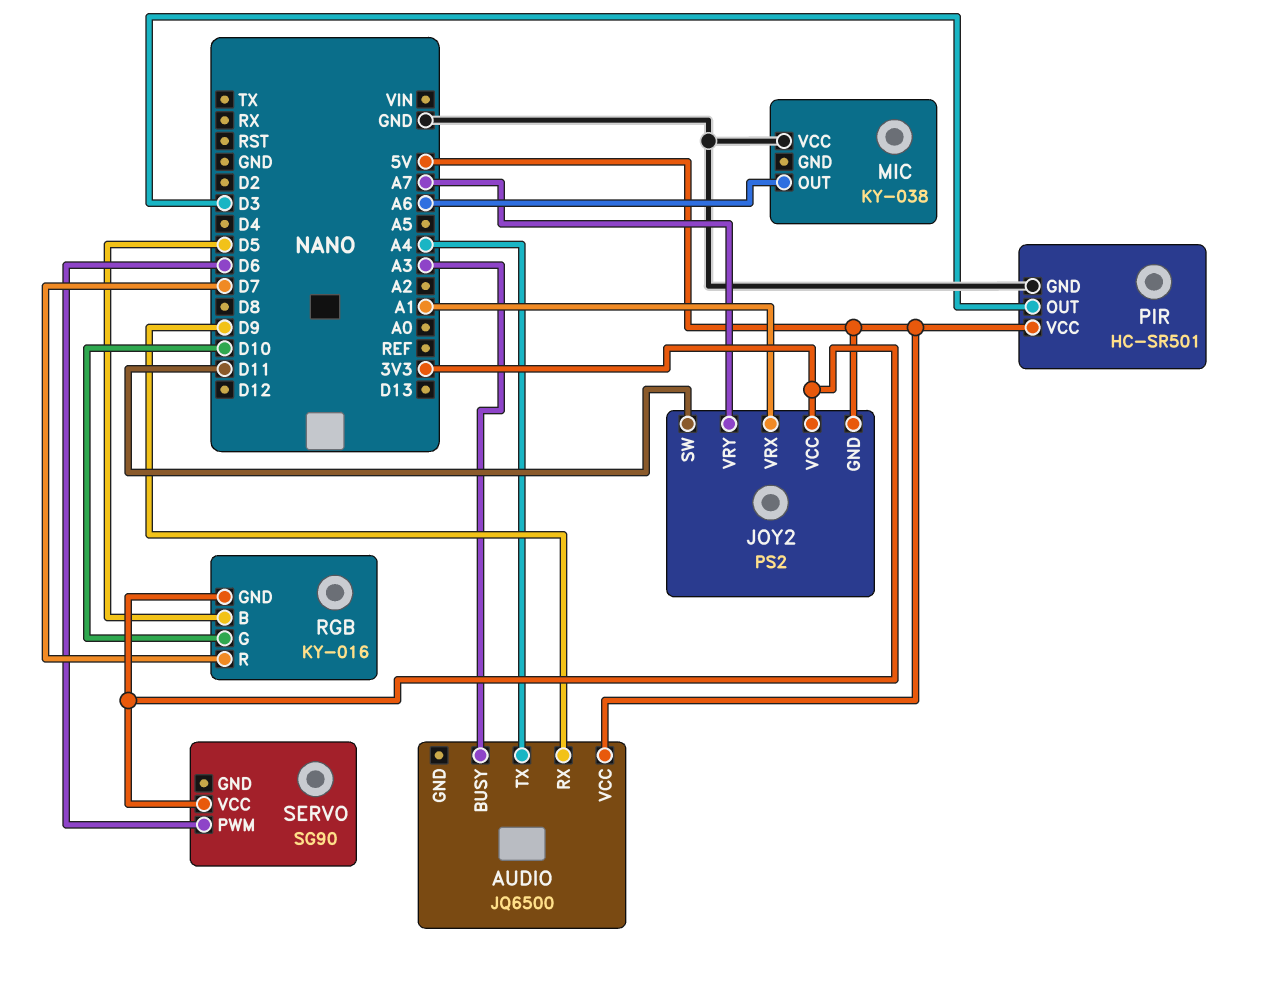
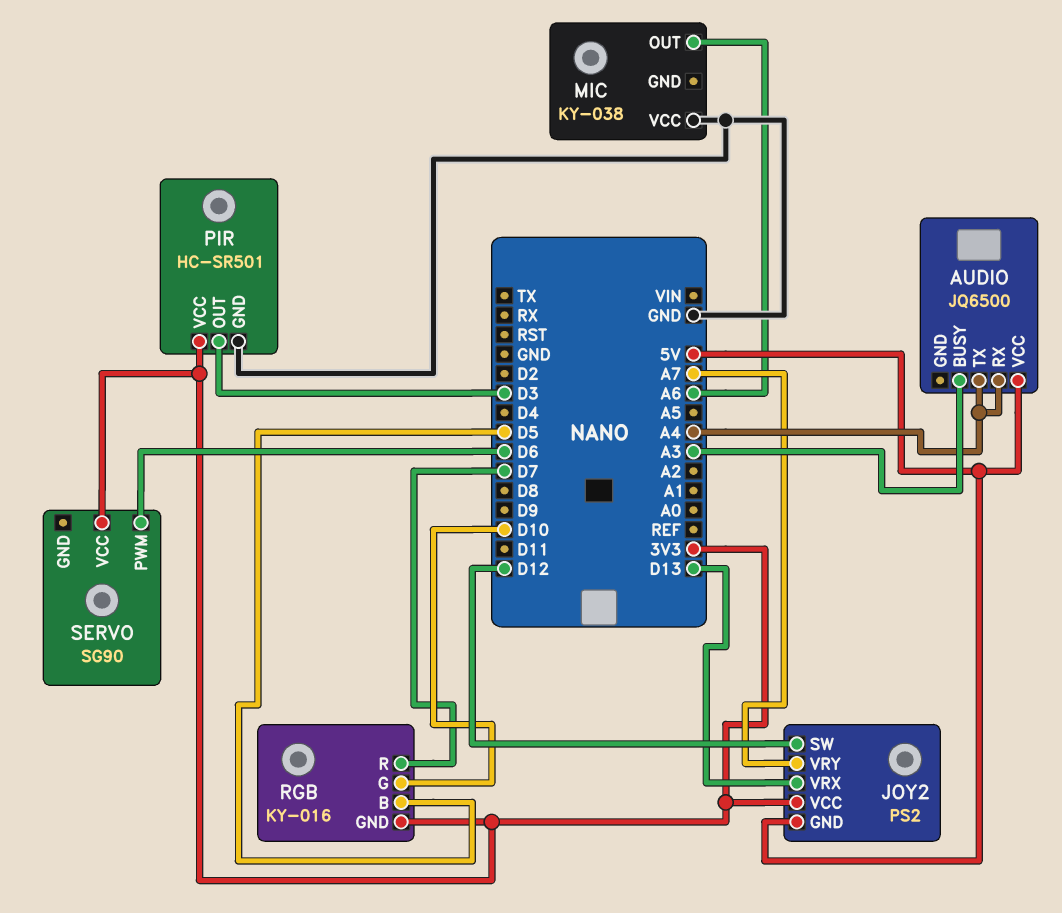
AUDIO pin RX: D9 -> A4
JOY2 pin SW: D11 -> D12
JOY2 pin VRX: A1 -> D13
PIR pin VCC: 5V -> 3V3

